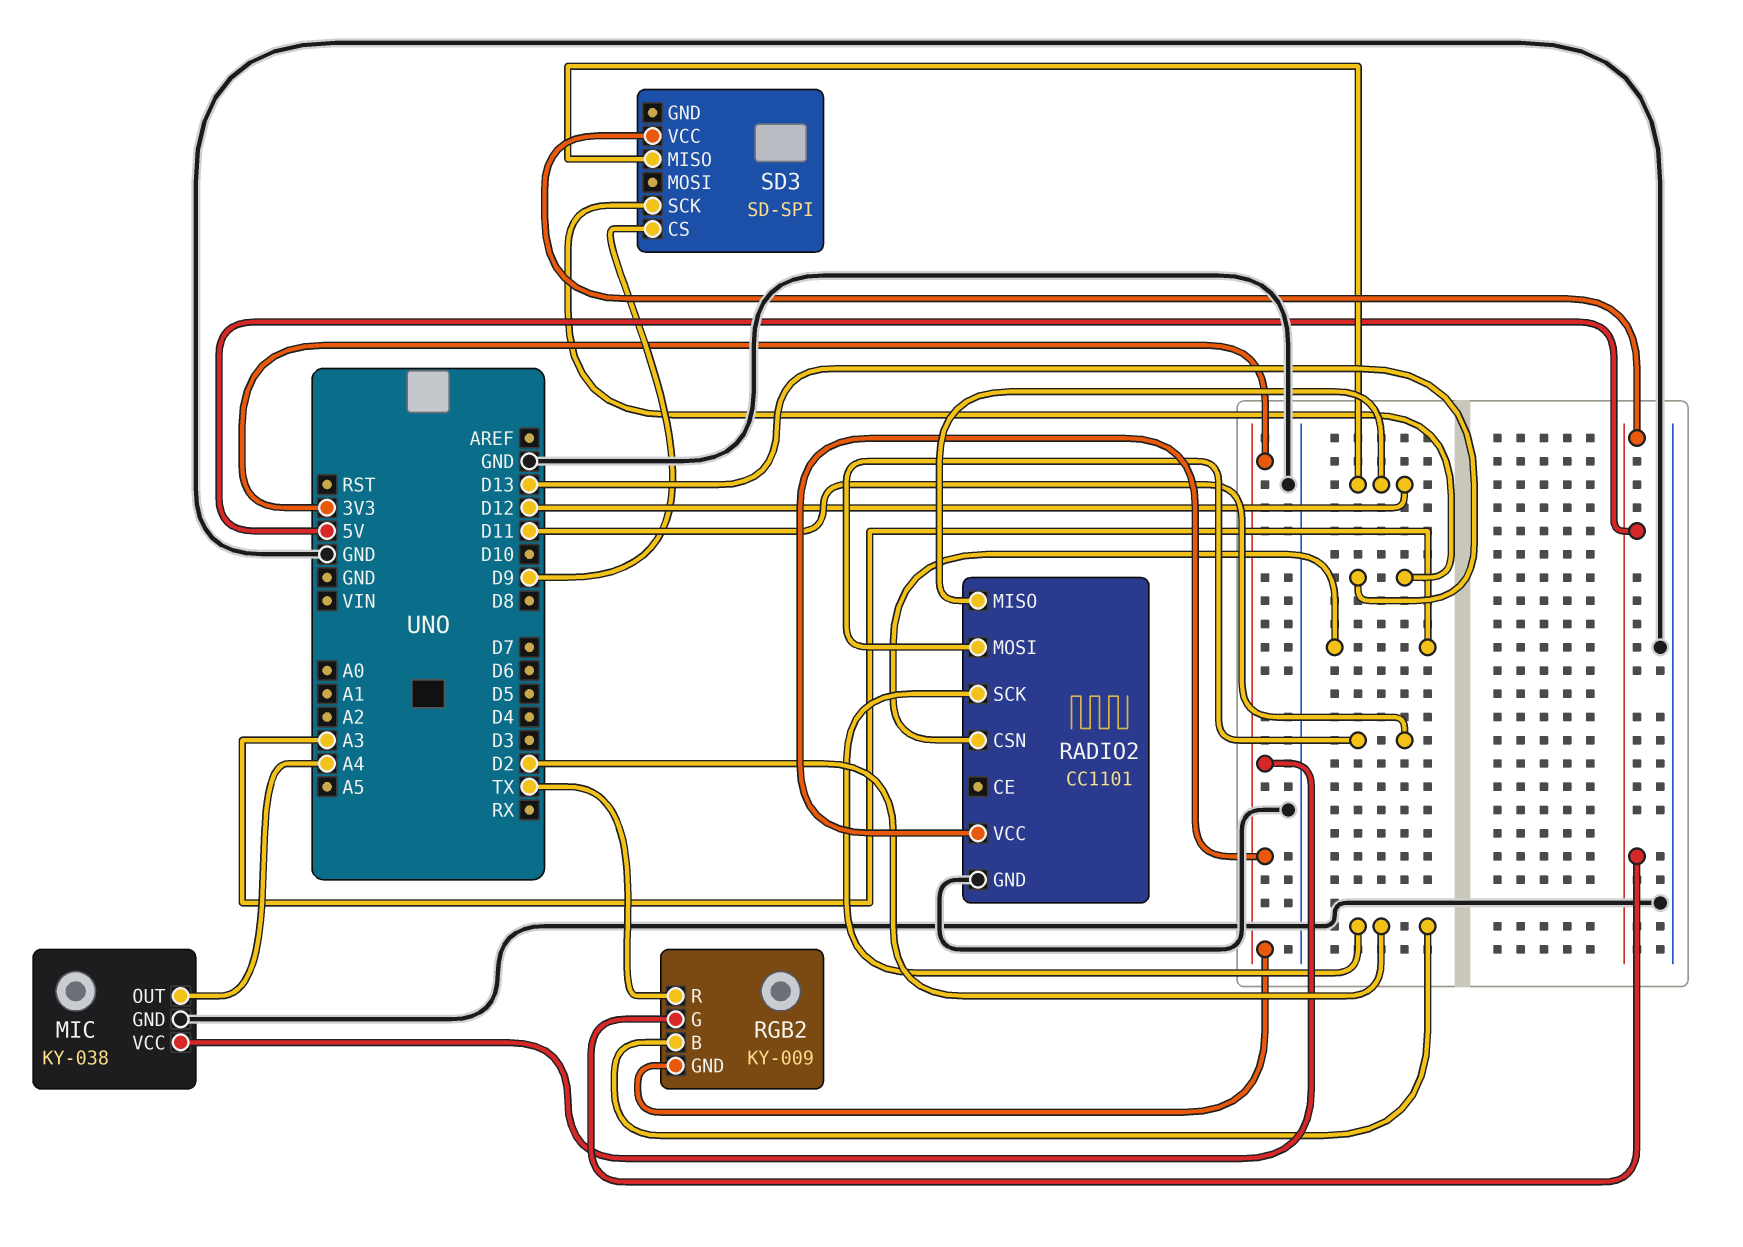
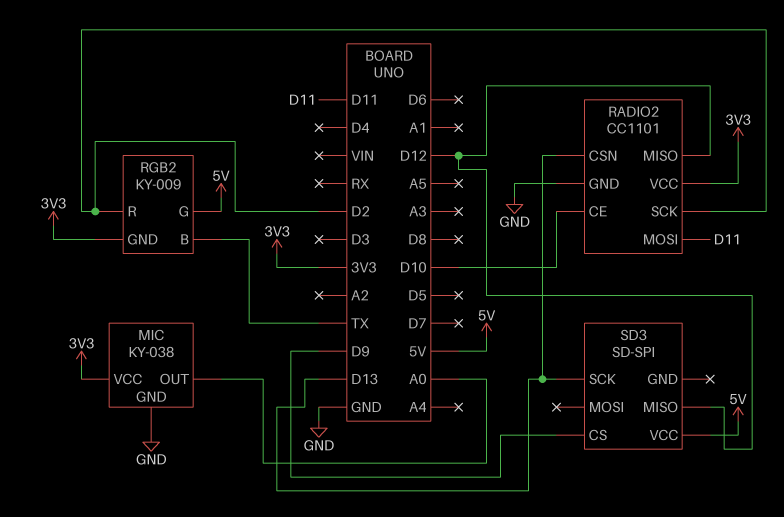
MIC pin OUT: A4 -> A0
RADIO2 pin CE: none -> D10
RADIO2 pin CSN: A3 -> D13
RGB2 pin B: D2 -> TX
RGB2 pin R: TX -> D2

